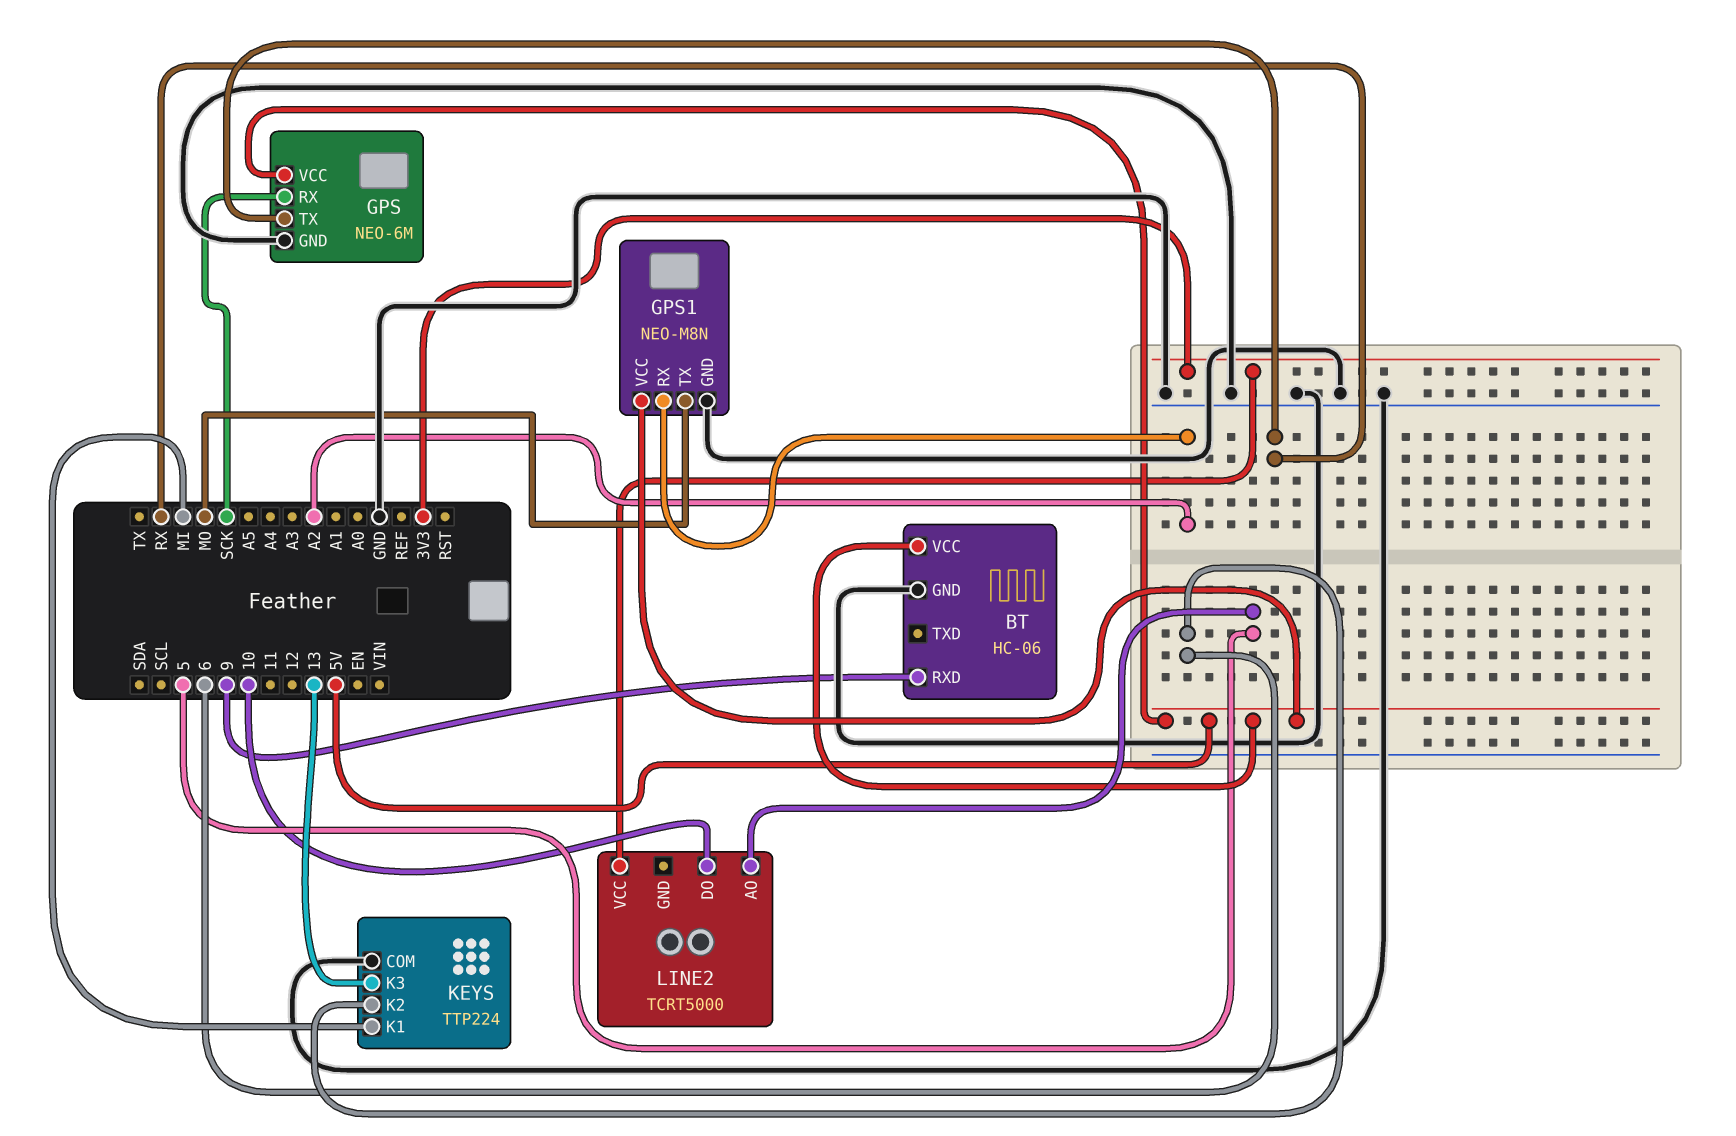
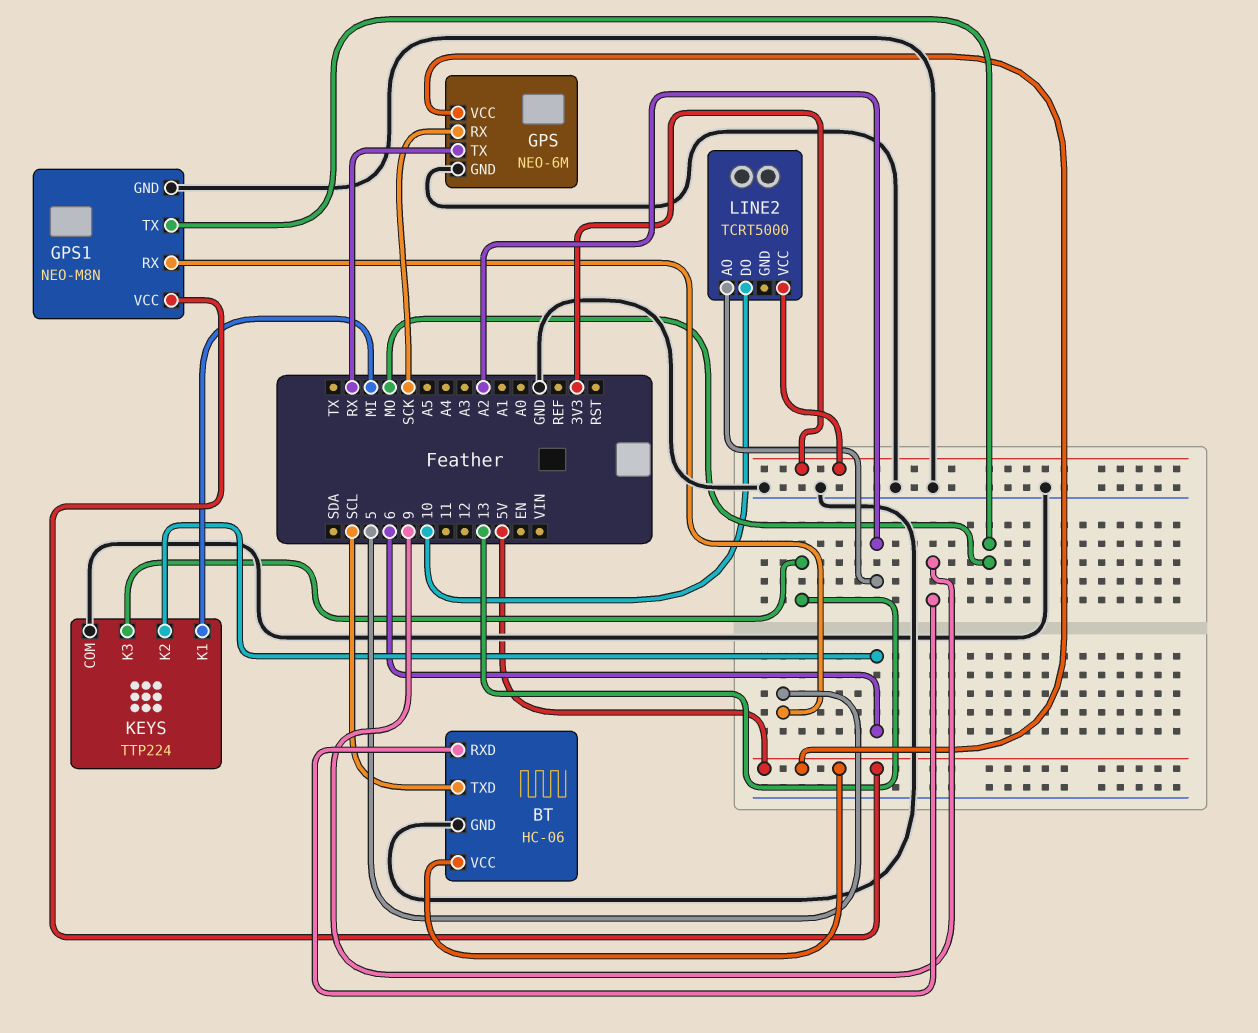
BT pin TXD: none -> SCL
GPS1 pin RX: A2 -> 5
LINE2 pin AO: 5 -> A2

